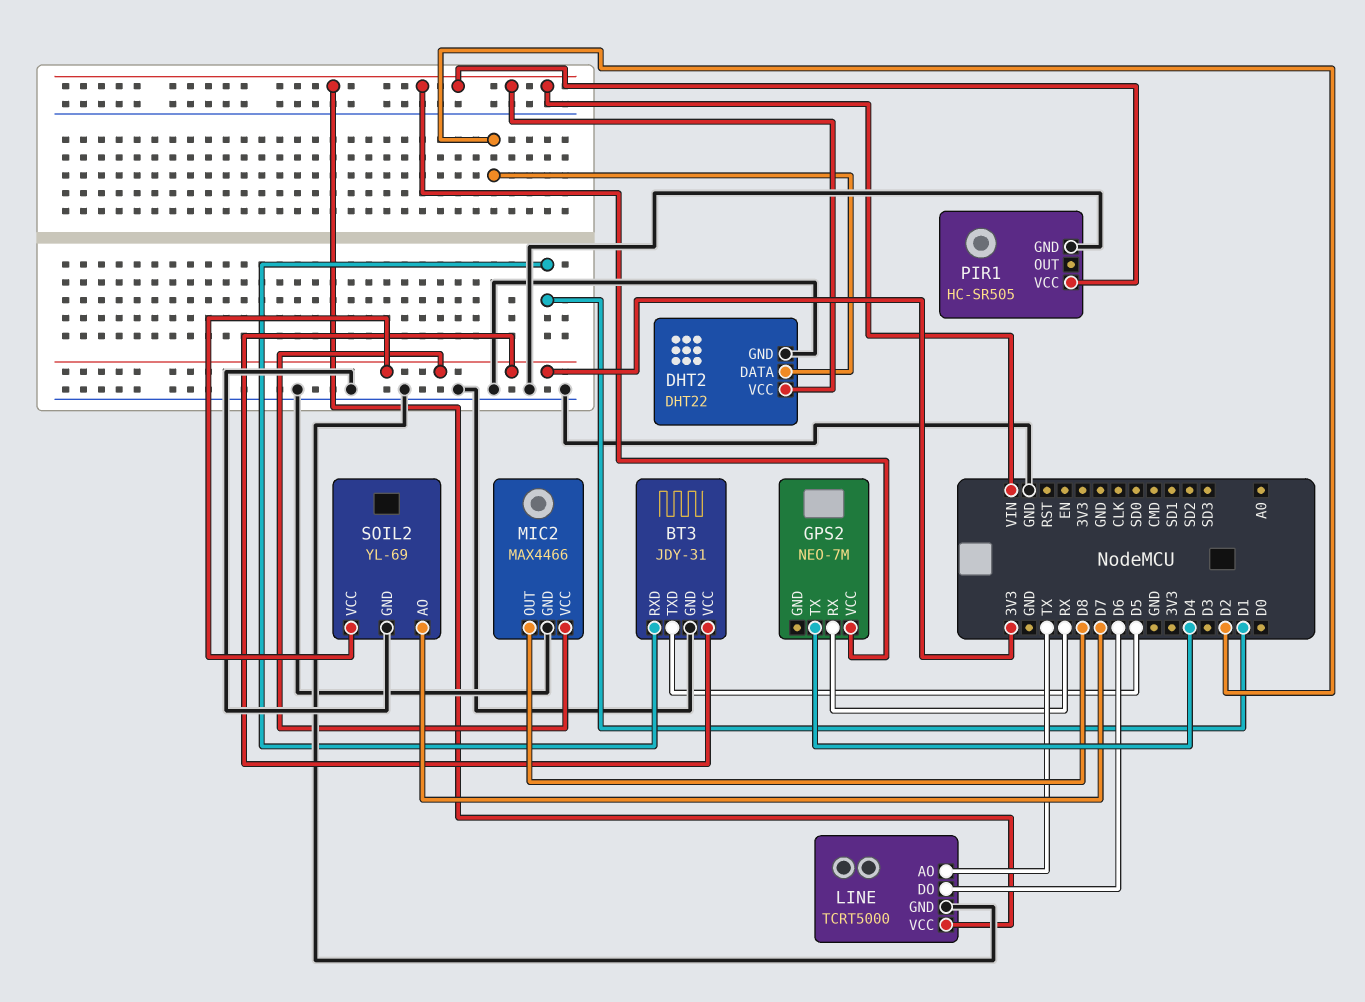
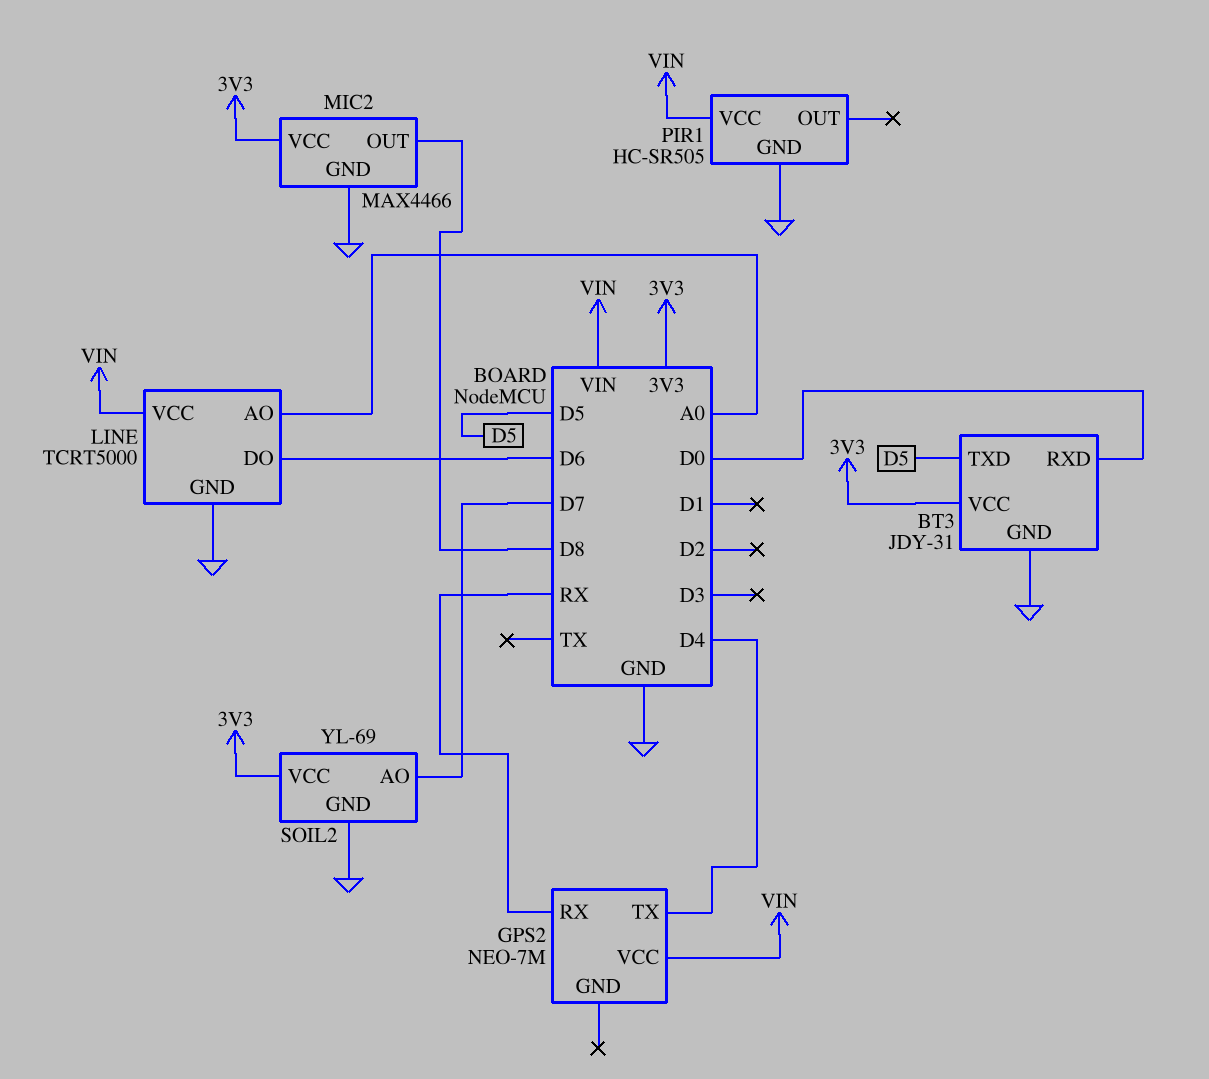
BT3 pin RXD: D1 -> D0
DHT2: DHT22 -> none
DHT2 pin DATA: D2 -> none
DHT2 pin GND: GND -> none
DHT2 pin VCC: VIN -> none
LINE pin AO: TX -> A0

